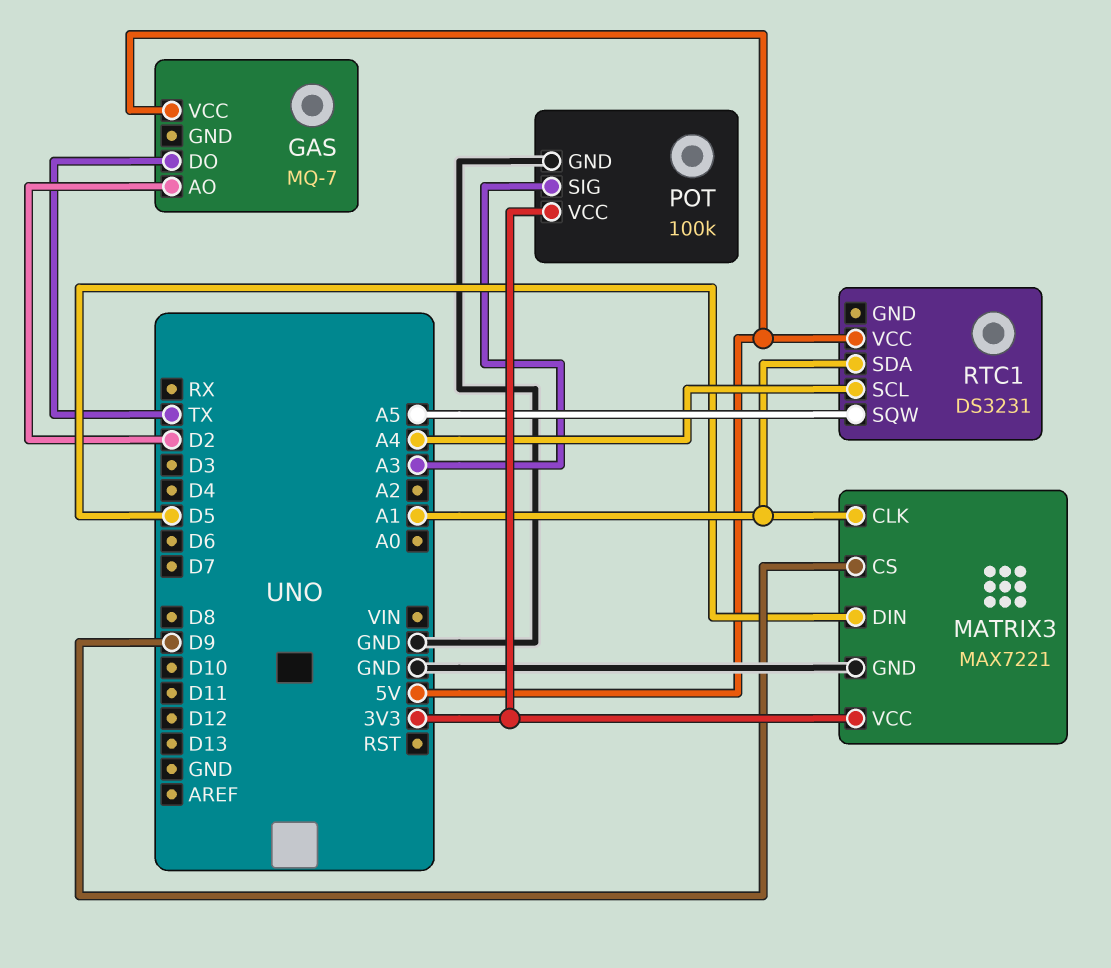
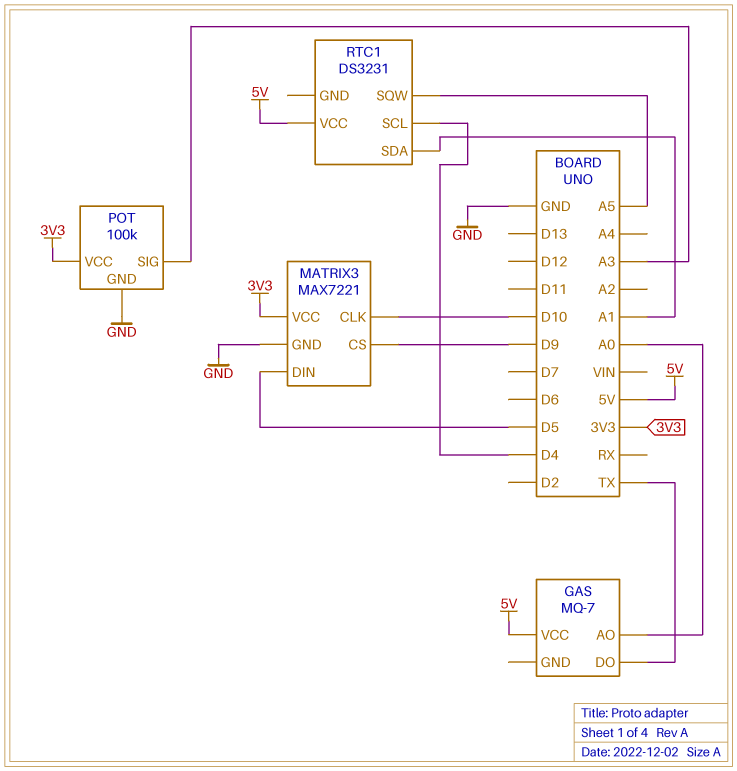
GAS pin AO: D2 -> A0
MATRIX3 pin CLK: A1 -> D10
RTC1 pin SCL: A4 -> D4

